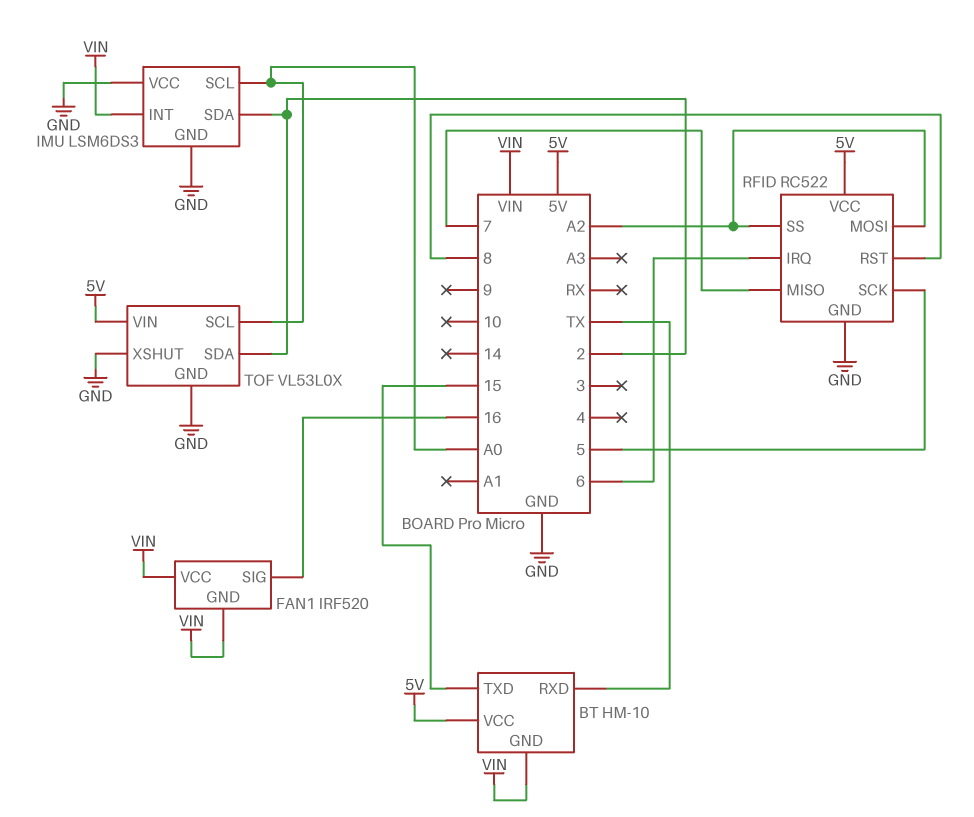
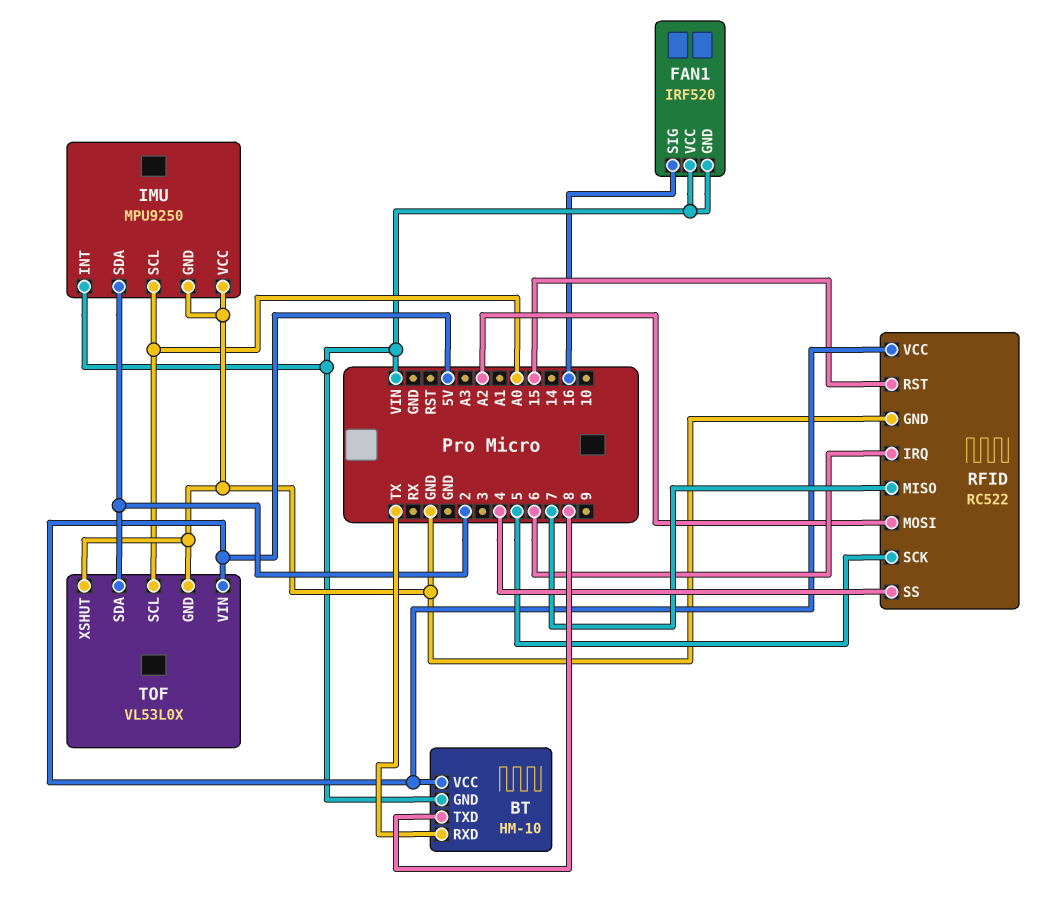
BT pin TXD: 15 -> 8
IMU: LSM6DS3 -> MPU9250
RFID pin RST: 8 -> 15
RFID pin SS: A2 -> 4

